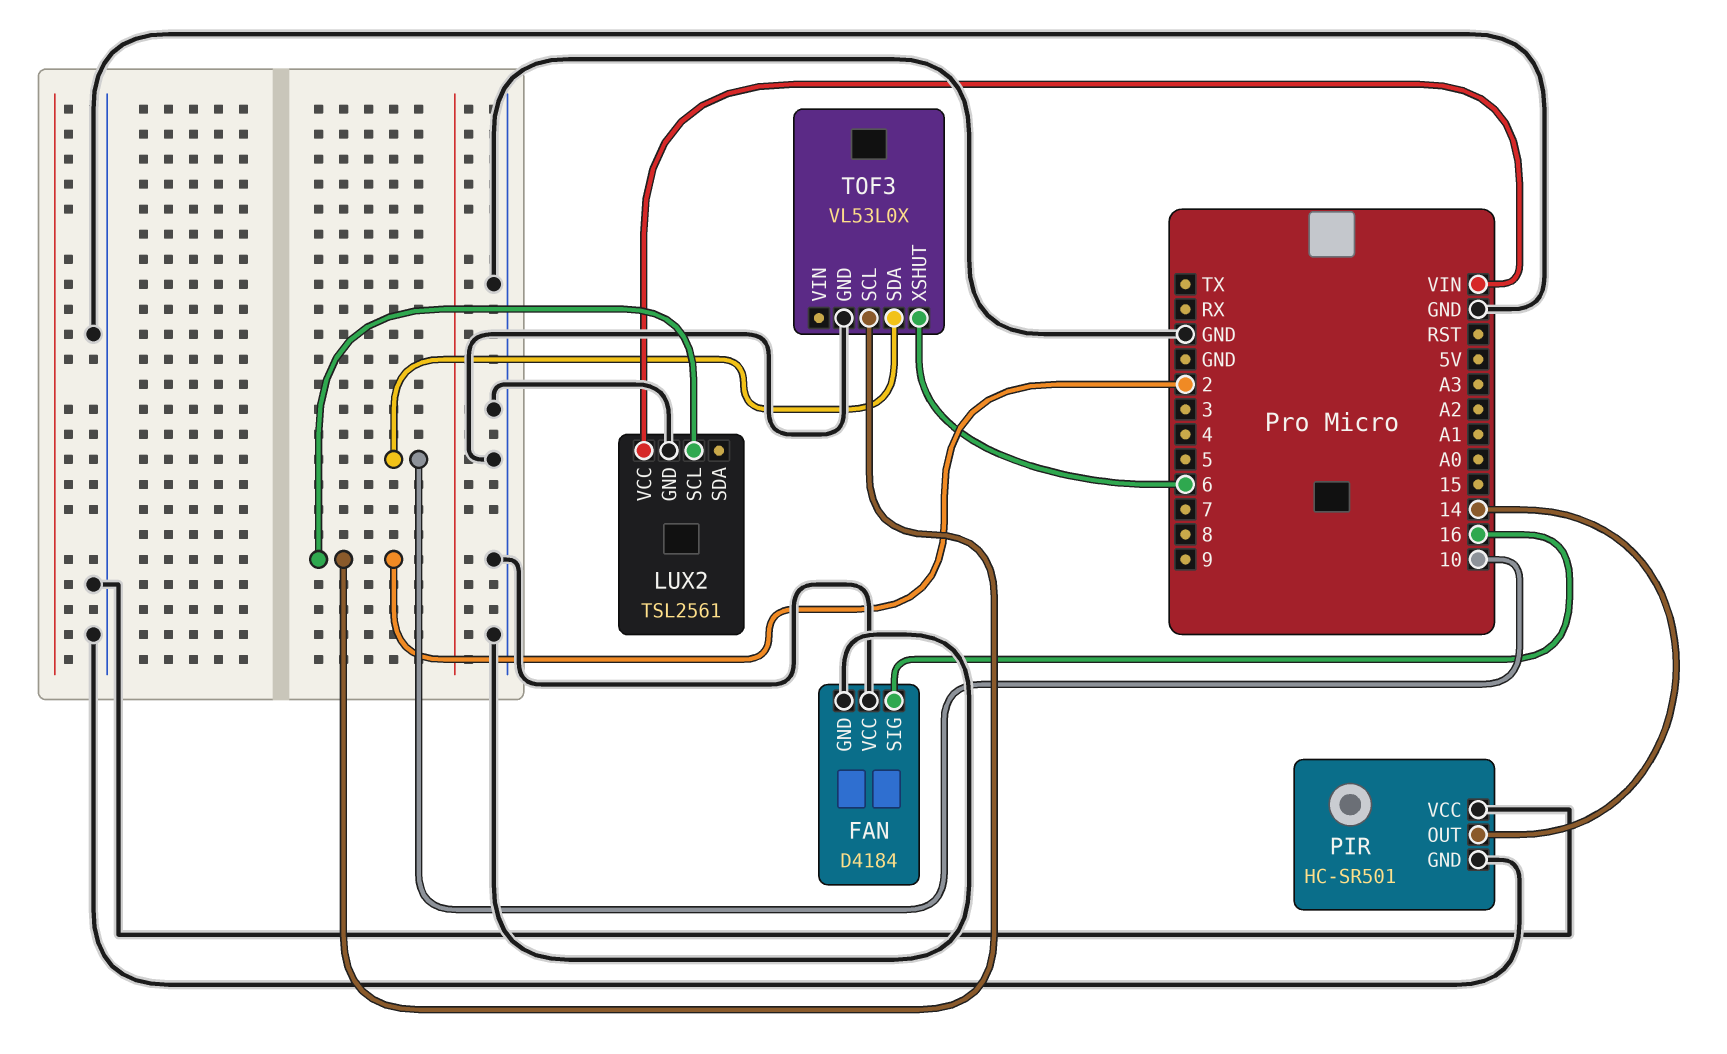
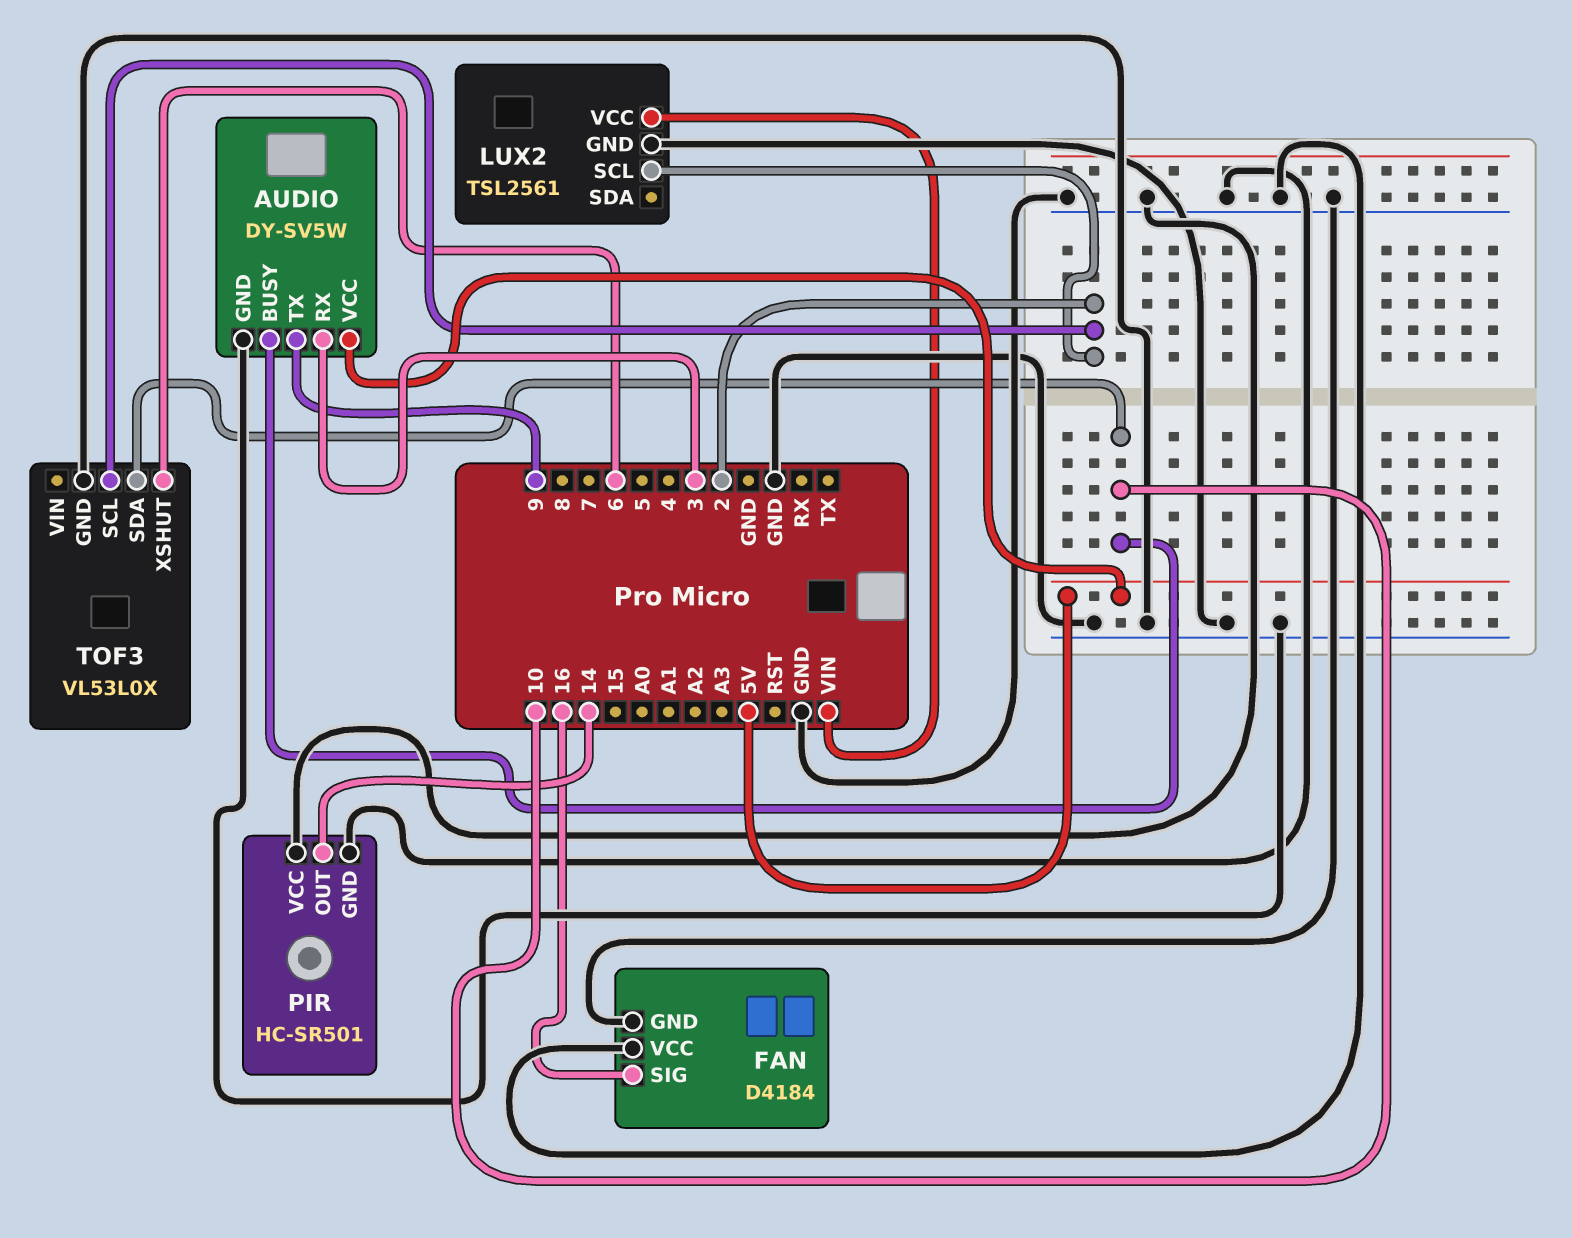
AUDIO: none -> DY-SV5W
AUDIO pin BUSY: none -> 10
AUDIO pin GND: none -> GND
AUDIO pin RX: none -> 3
AUDIO pin TX: none -> 9
AUDIO pin VCC: none -> 5V

